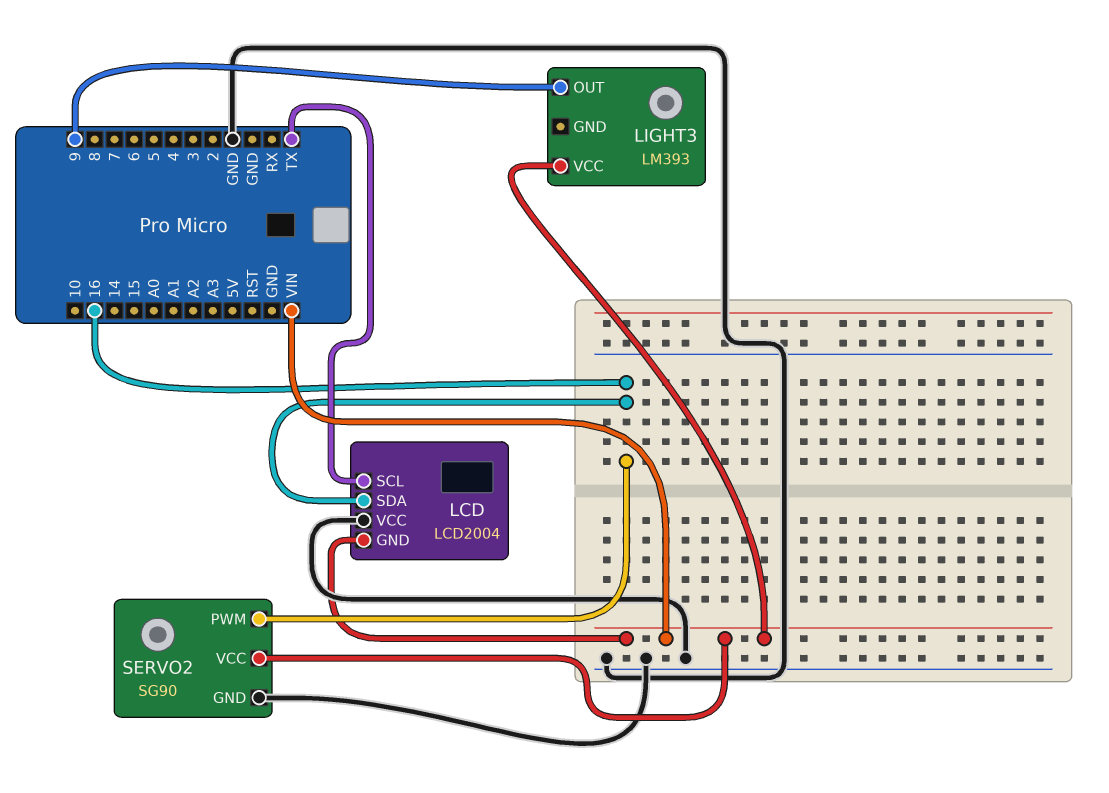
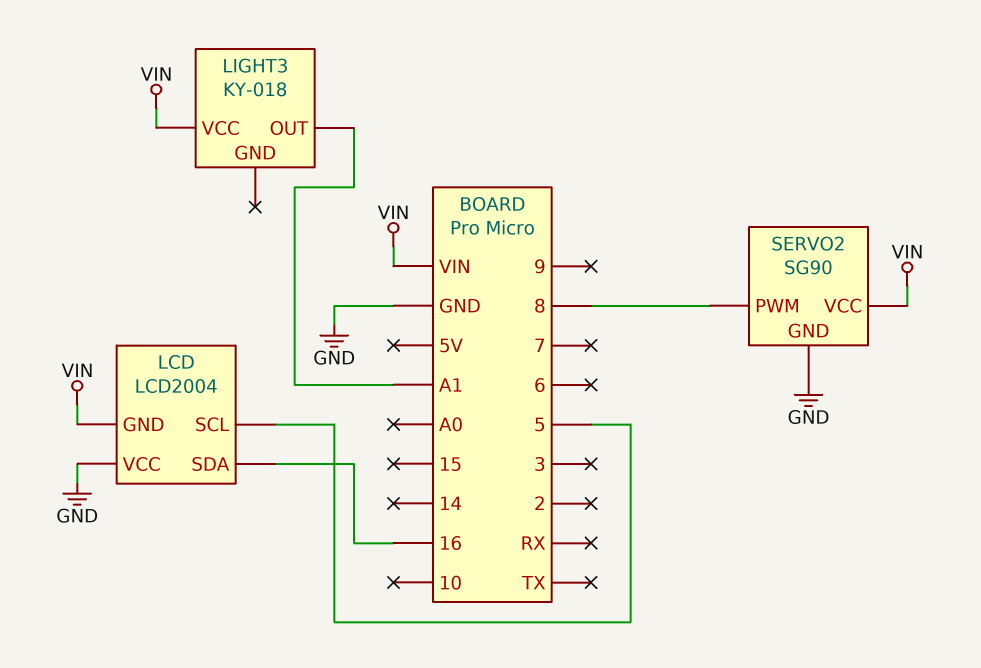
LCD pin SCL: TX -> 5
LIGHT3: LM393 -> KY-018
LIGHT3 pin OUT: 9 -> A1
SERVO2 pin PWM: 16 -> 8

